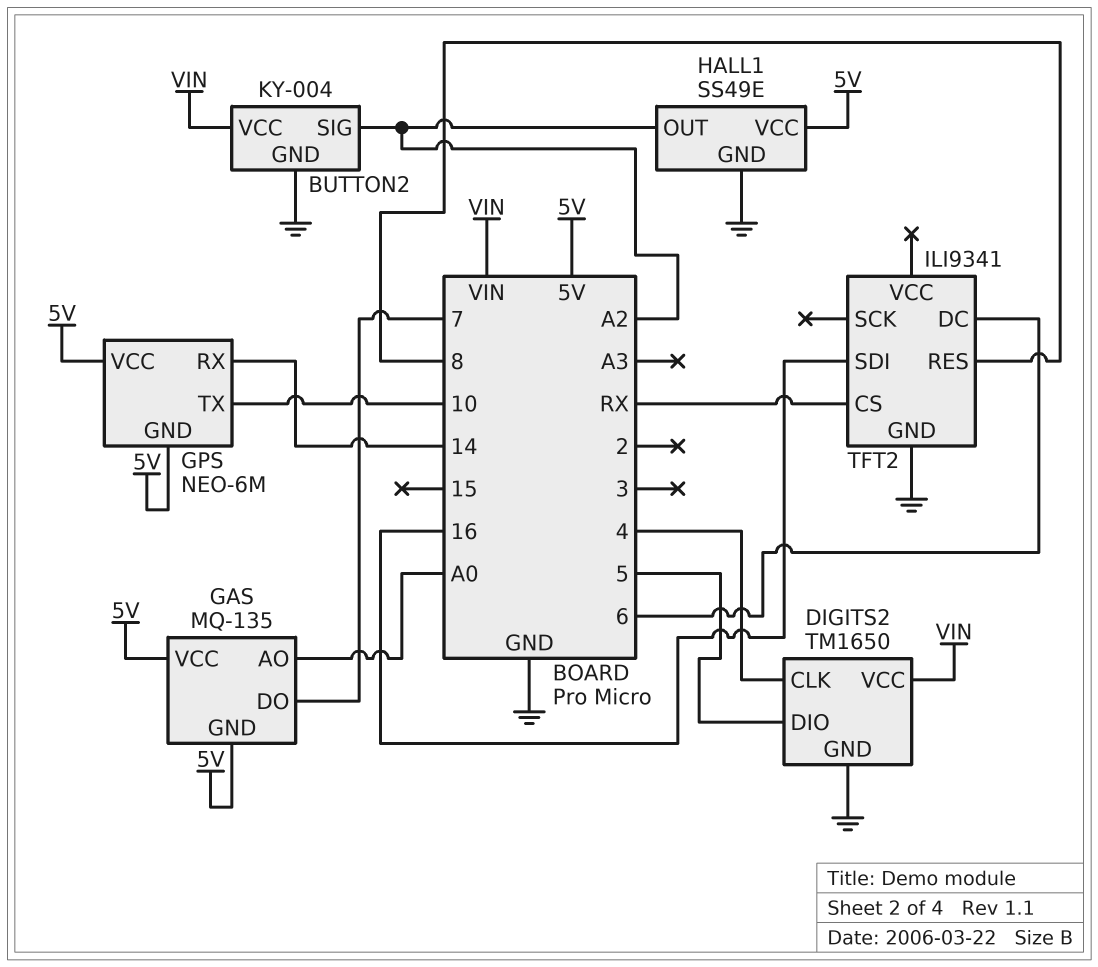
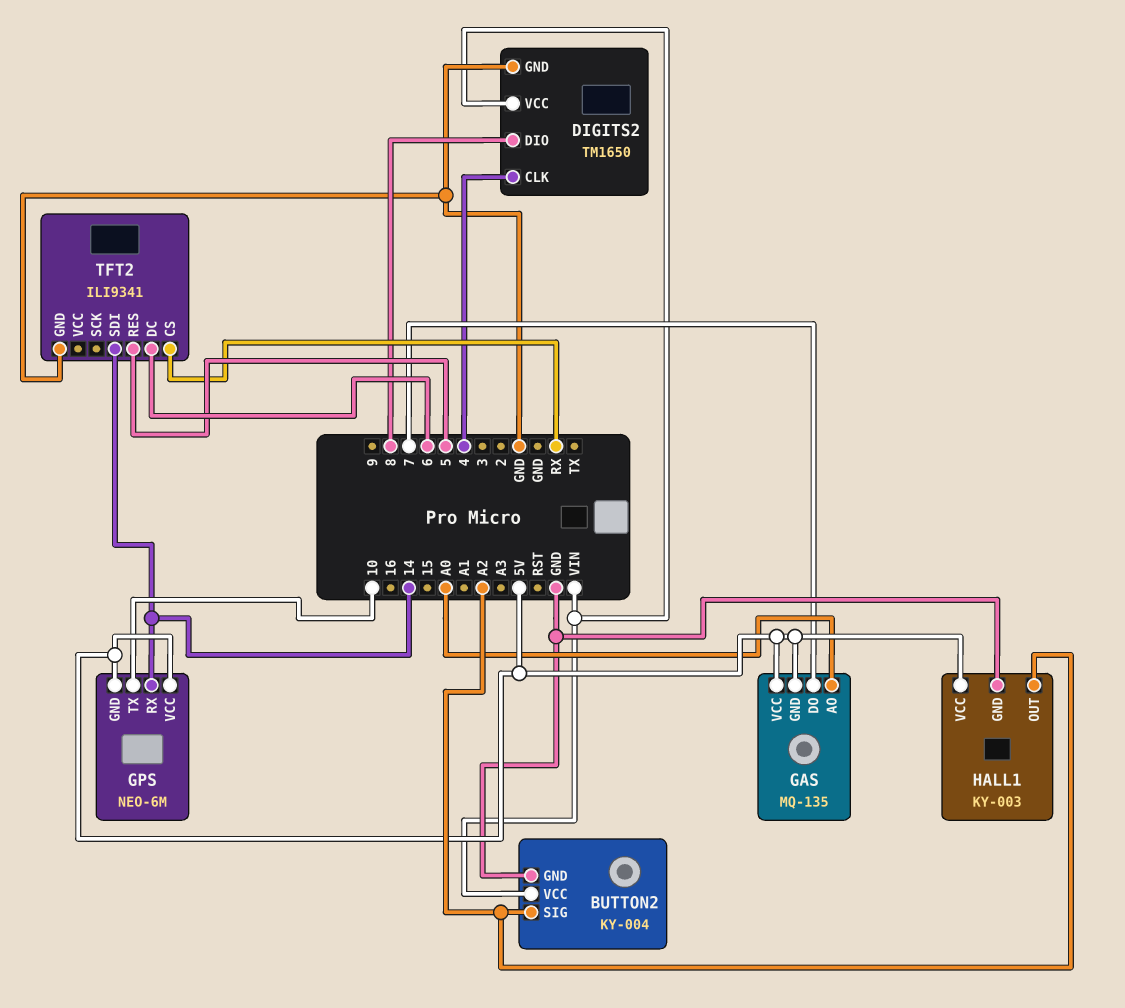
DIGITS2 pin DIO: 5 -> 8
HALL1: SS49E -> KY-003
TFT2 pin RES: 8 -> 5
TFT2 pin SDI: 16 -> 14

